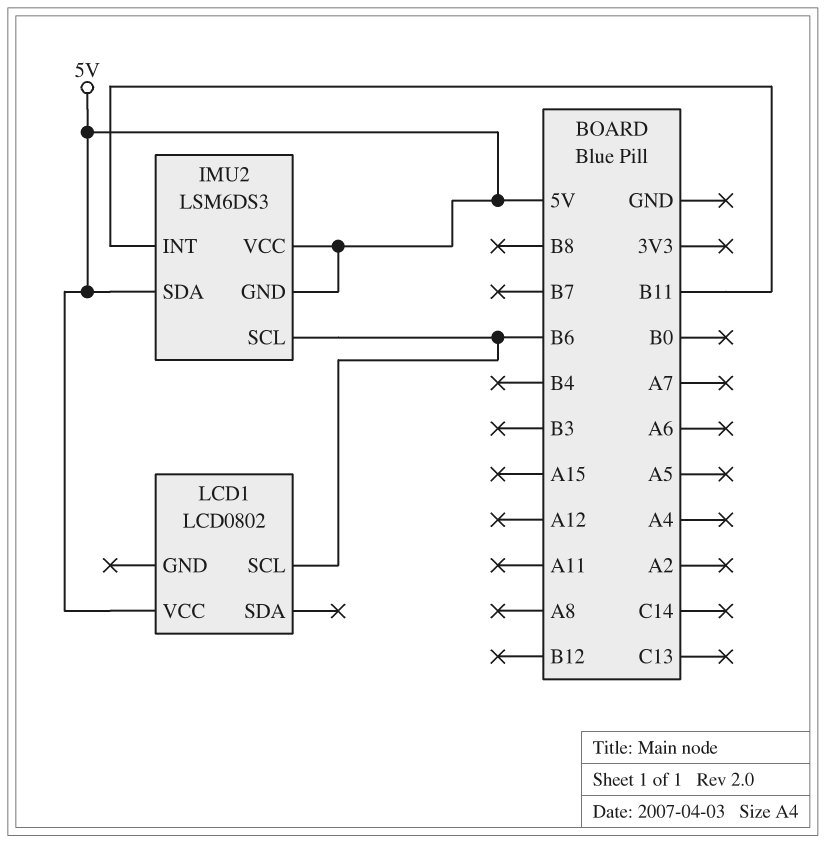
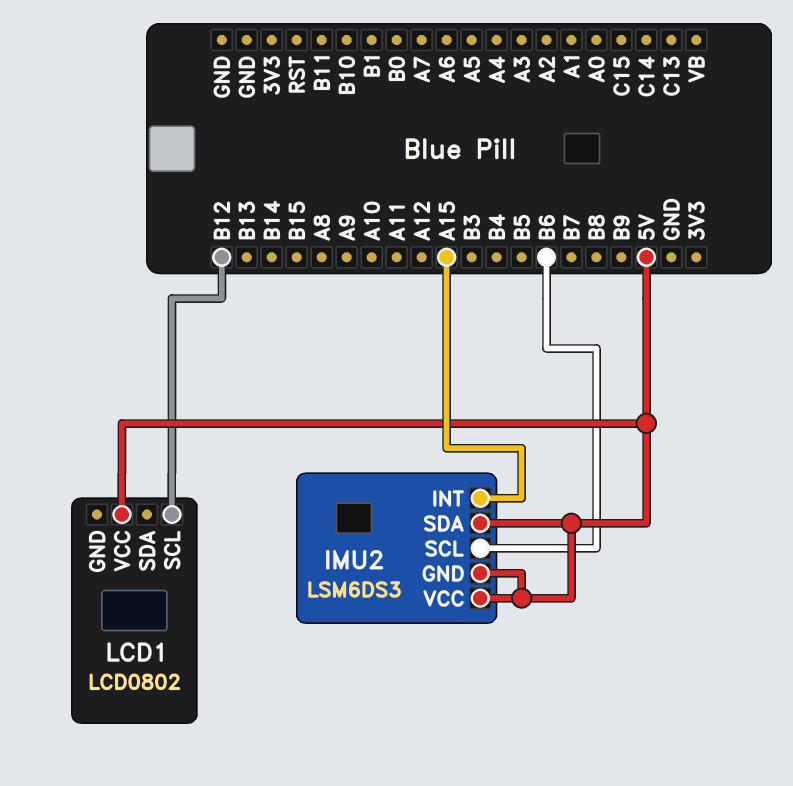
IMU2 pin INT: B11 -> A15
LCD1 pin SCL: B6 -> B12

